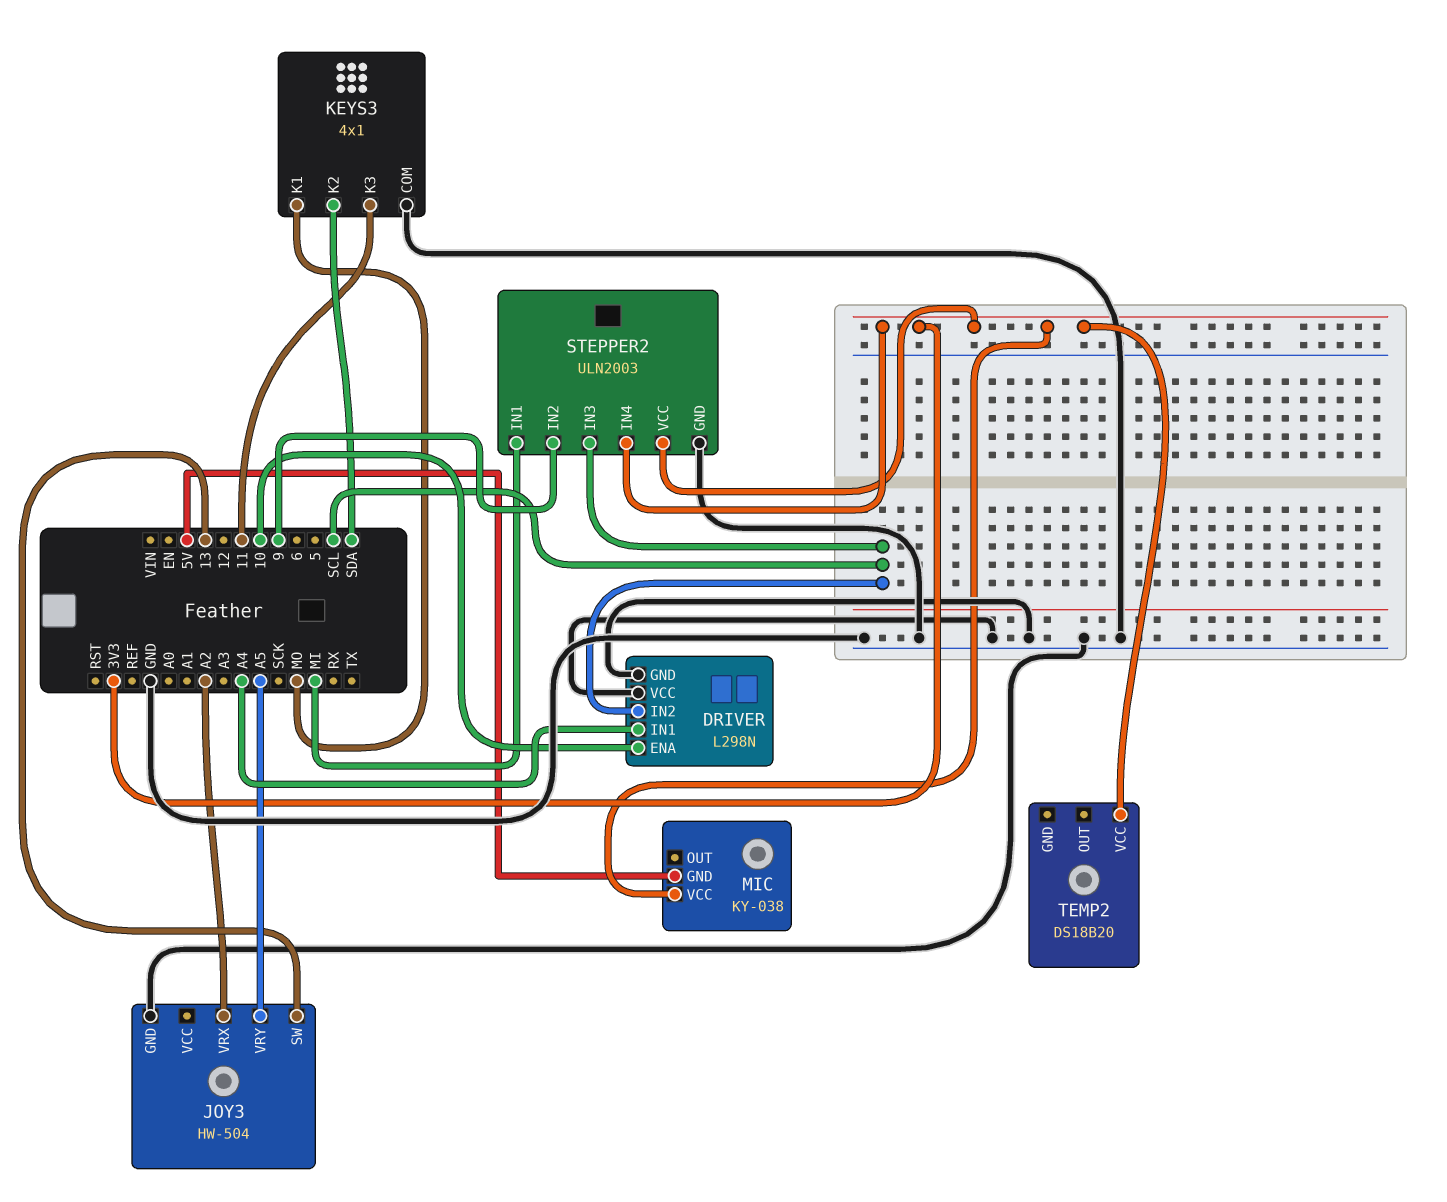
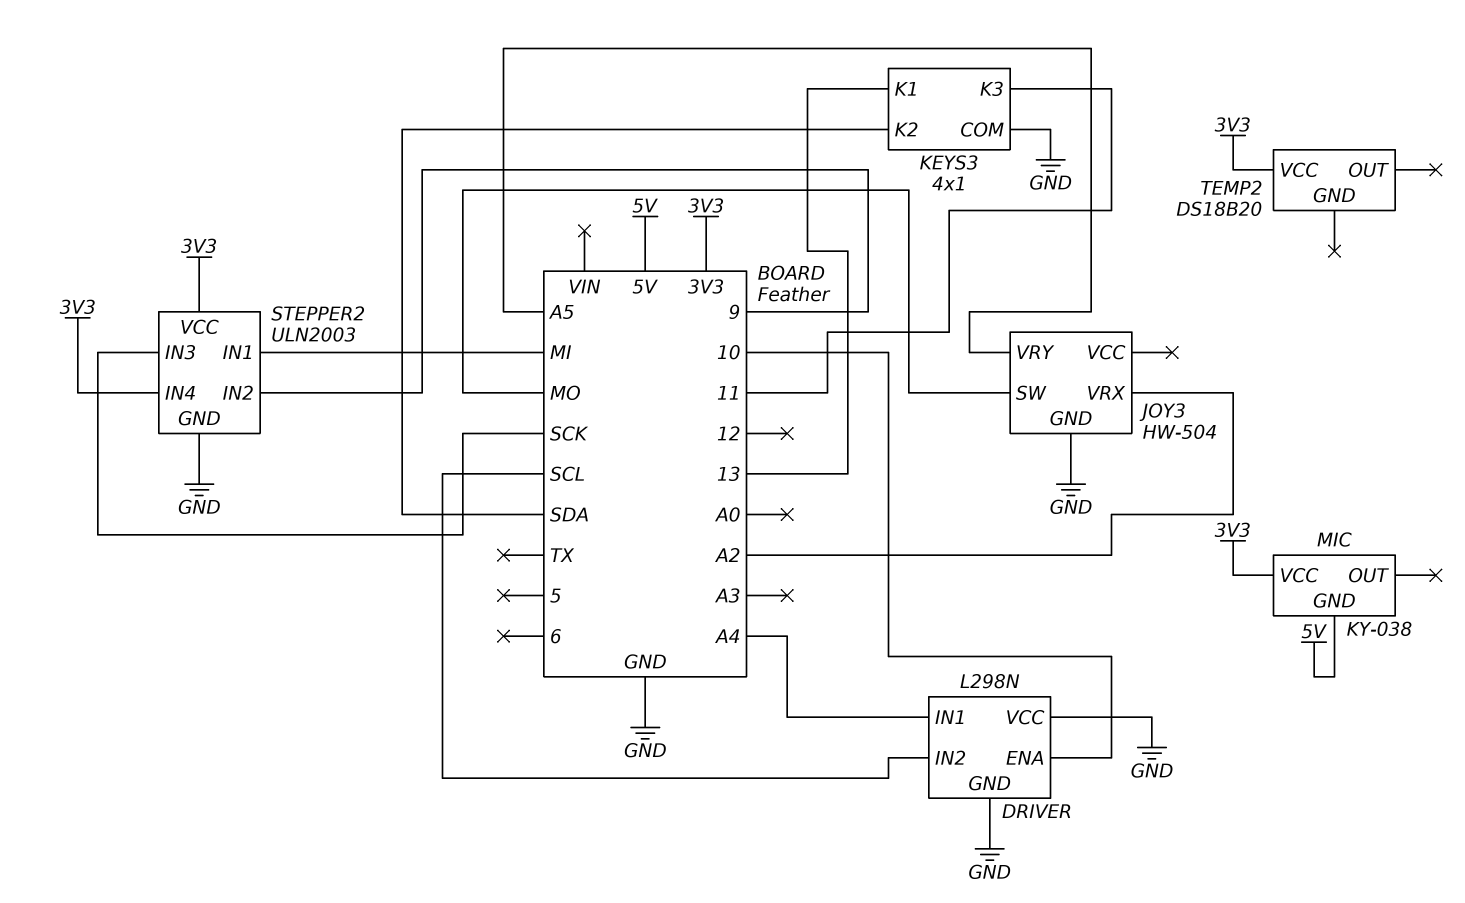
JOY3 pin SW: 13 -> MO
KEYS3 pin K1: MO -> 13
STEPPER2 pin IN3: SCL -> SCK

